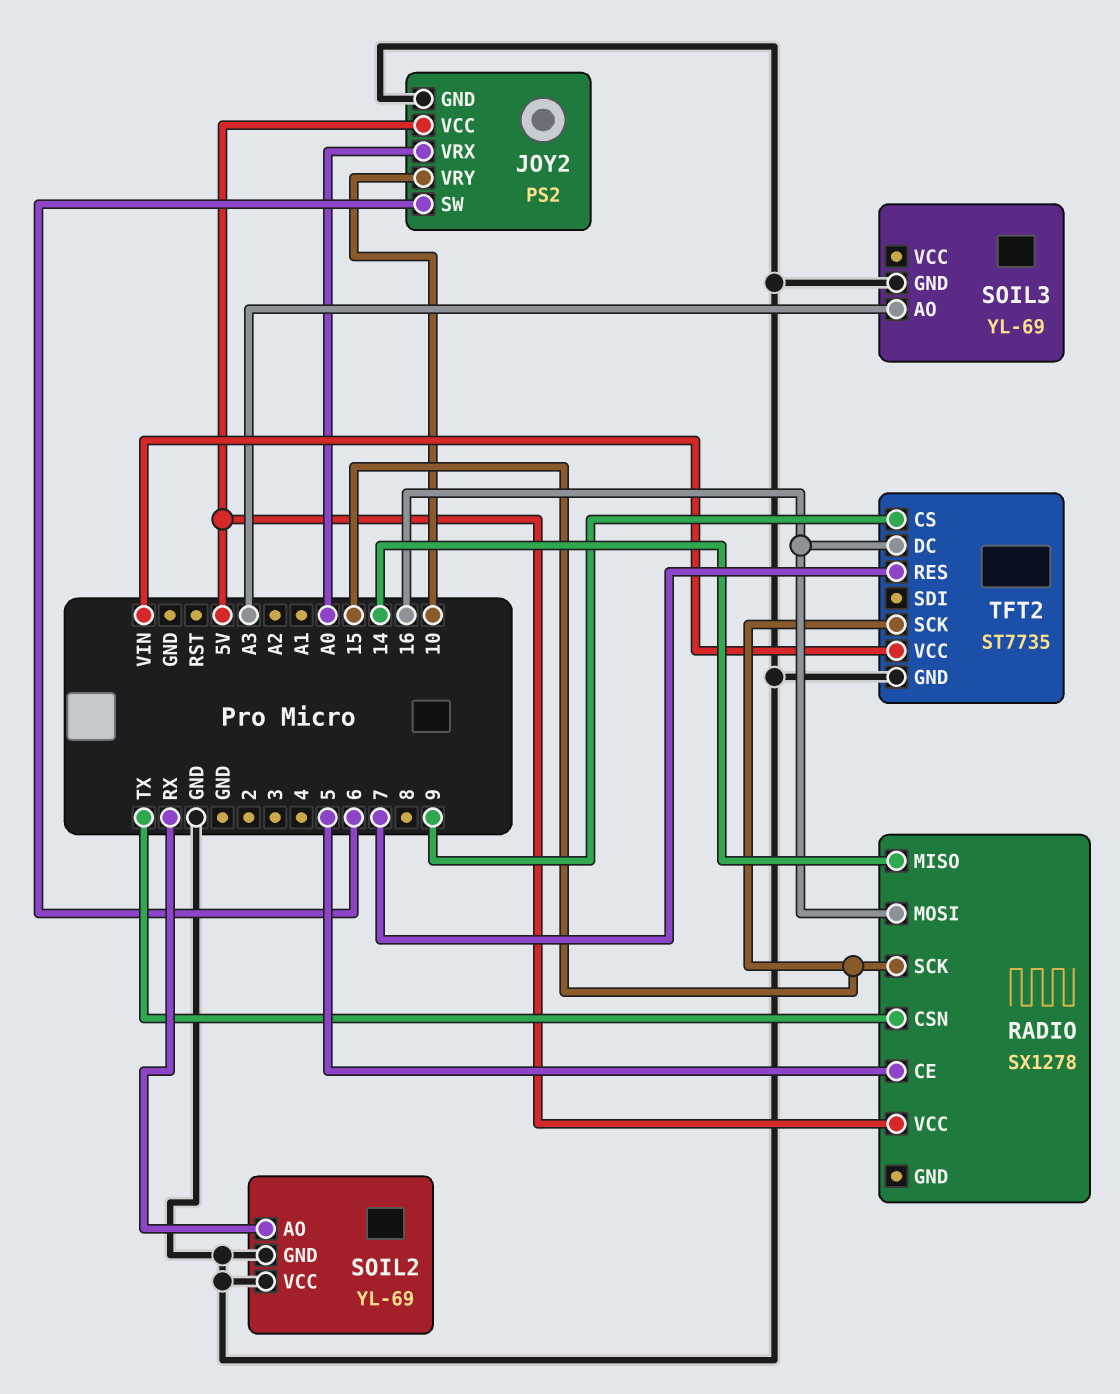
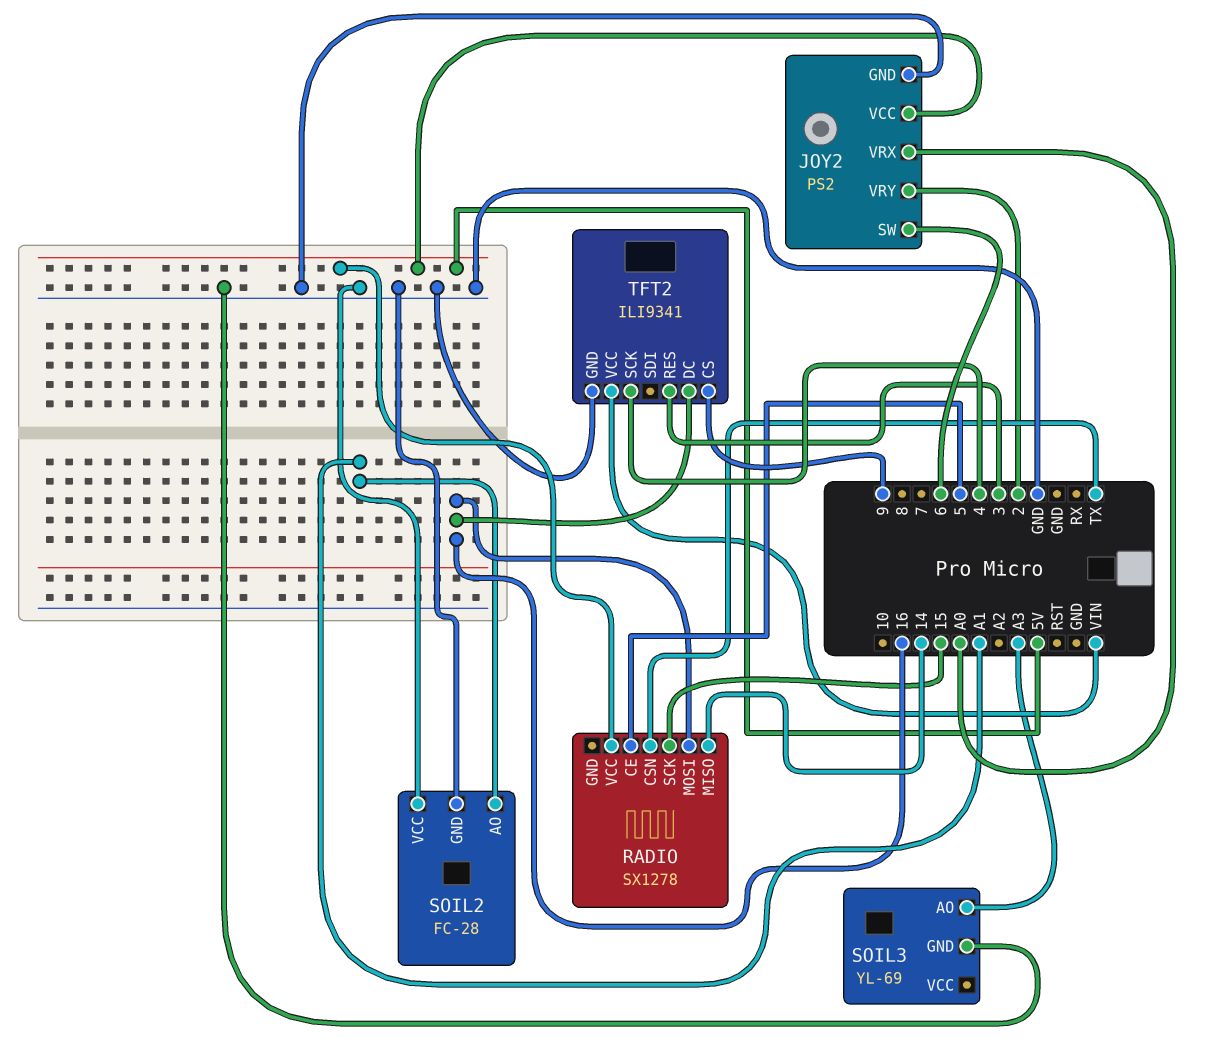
JOY2 pin VRY: 10 -> 2
SOIL2: YL-69 -> FC-28
SOIL2 pin AO: RX -> A1
TFT2: ST7735 -> ILI9341
TFT2 pin RES: 7 -> 3
TFT2 pin SCK: 15 -> 4

